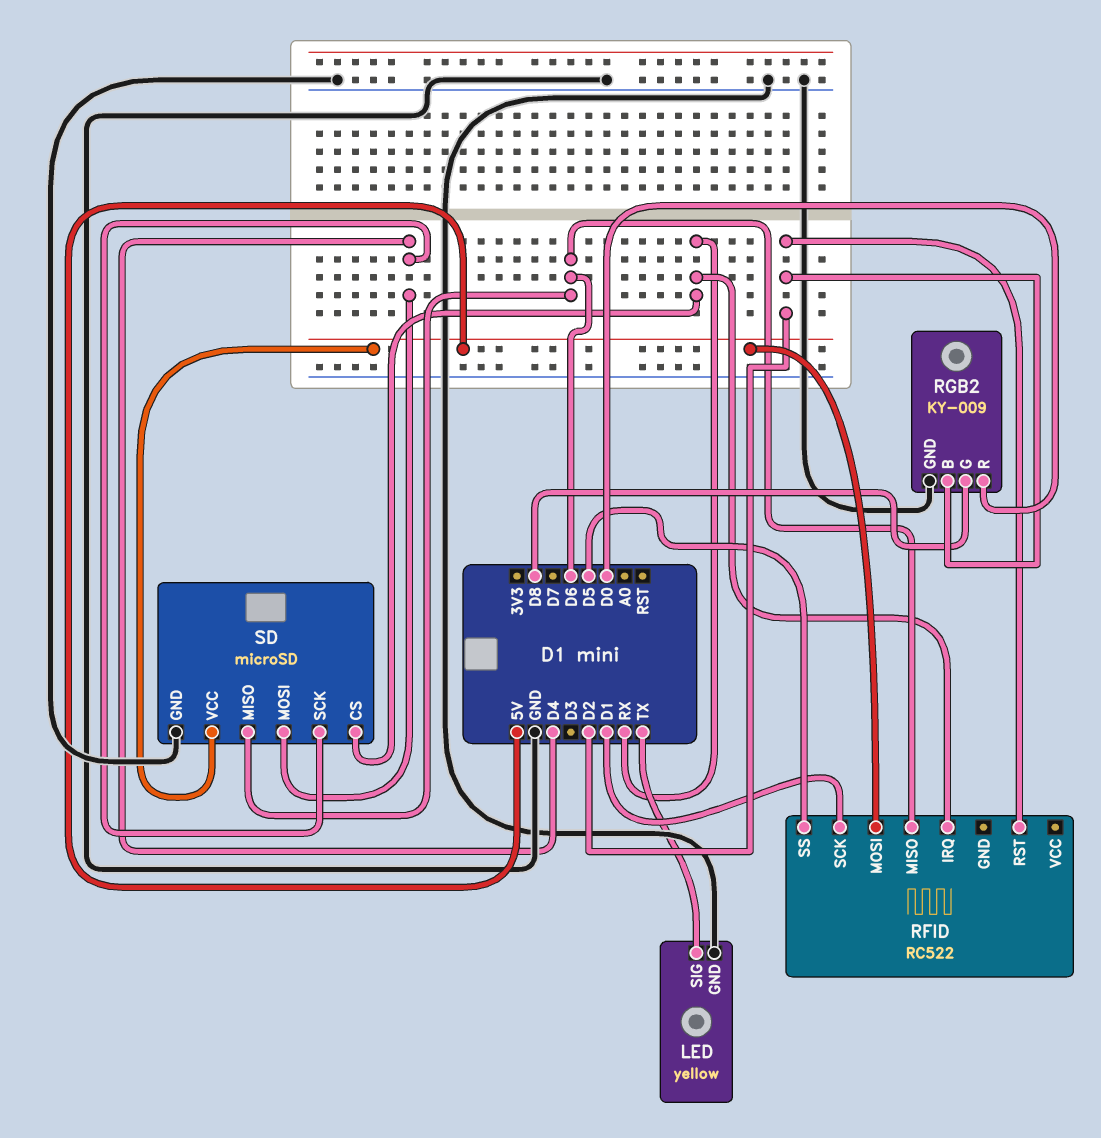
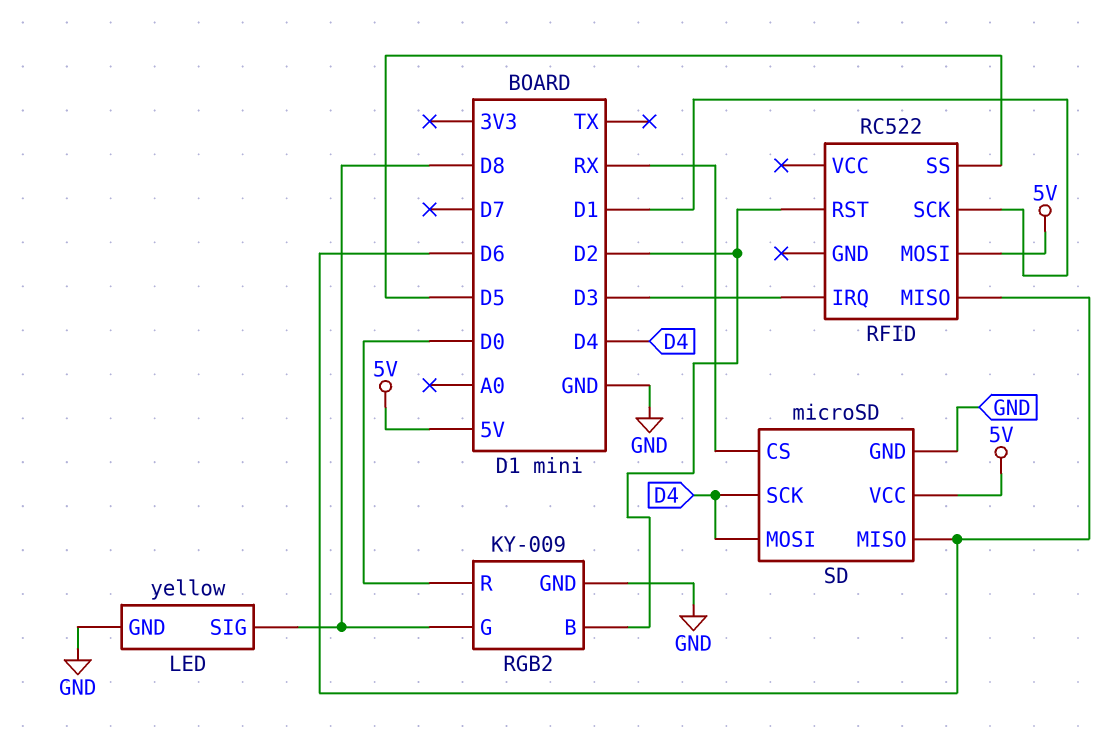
LED pin SIG: TX -> D8
RFID pin IRQ: RX -> D3

